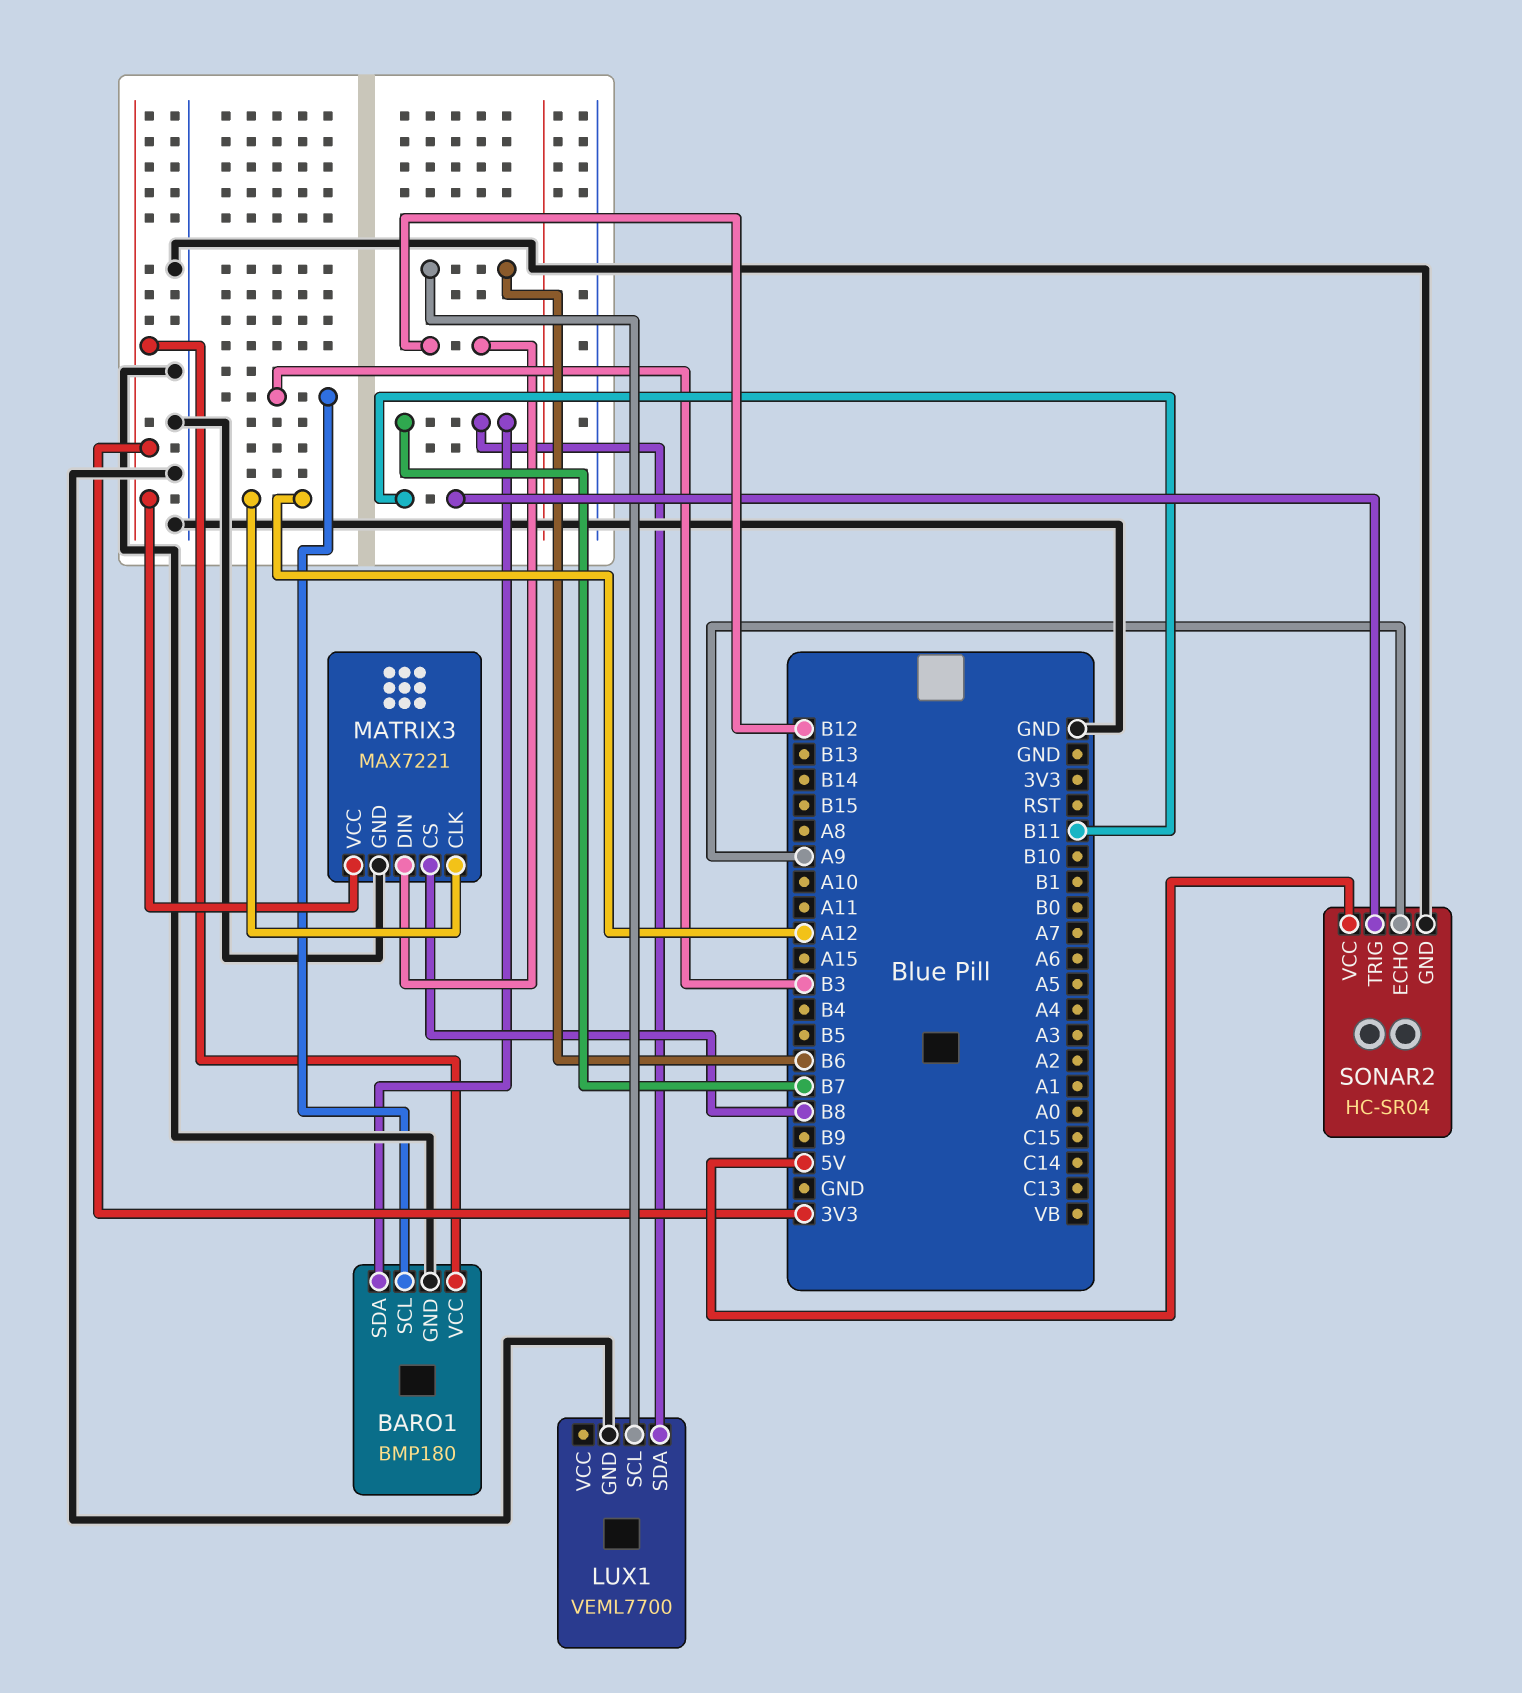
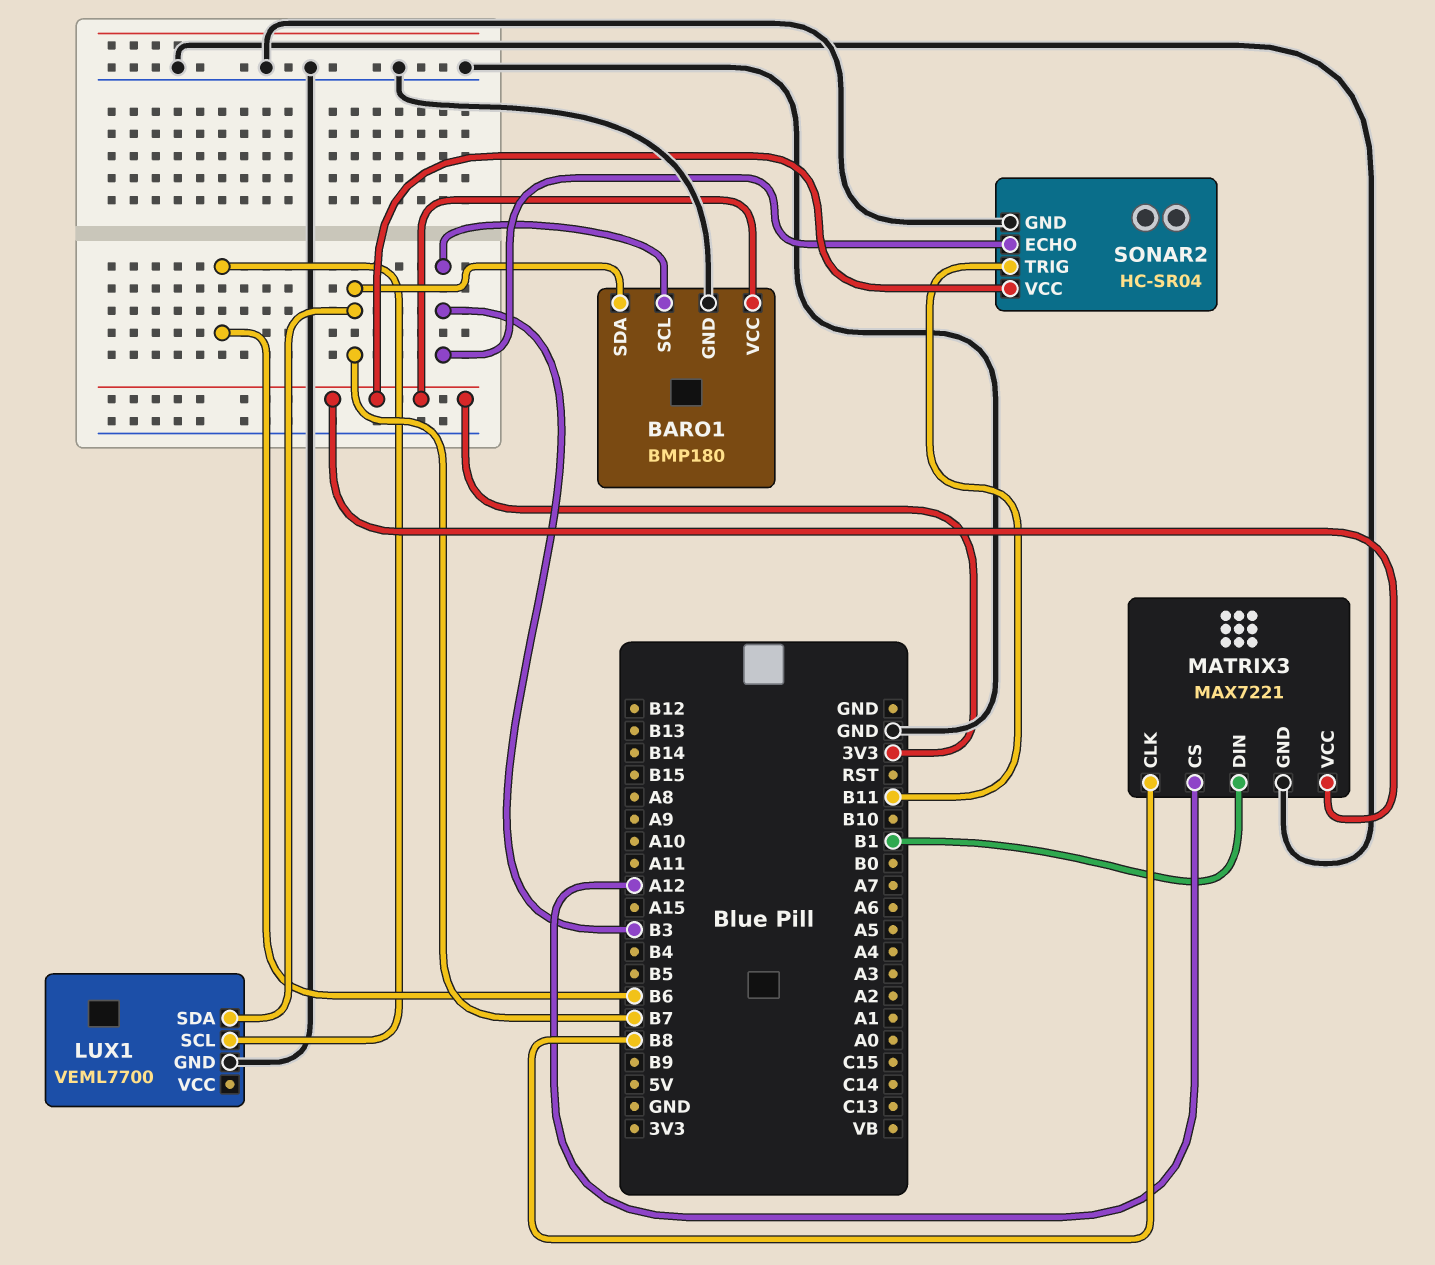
MATRIX3 pin CLK: A12 -> B8
MATRIX3 pin CS: B8 -> A12
MATRIX3 pin DIN: B12 -> B1
SONAR2 pin ECHO: A9 -> B3
SONAR2 pin VCC: 5V -> 3V3

